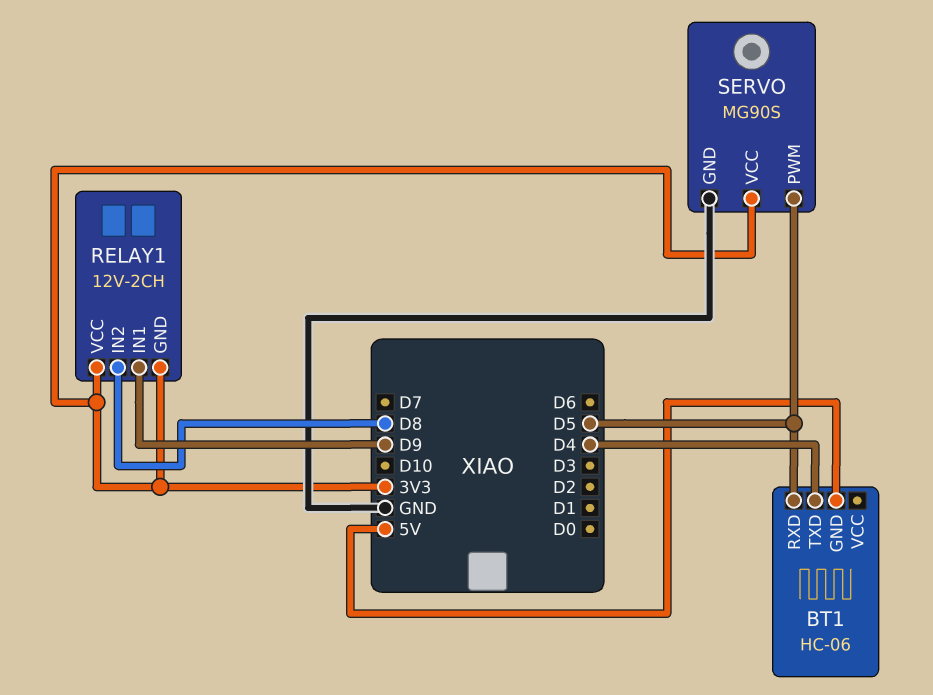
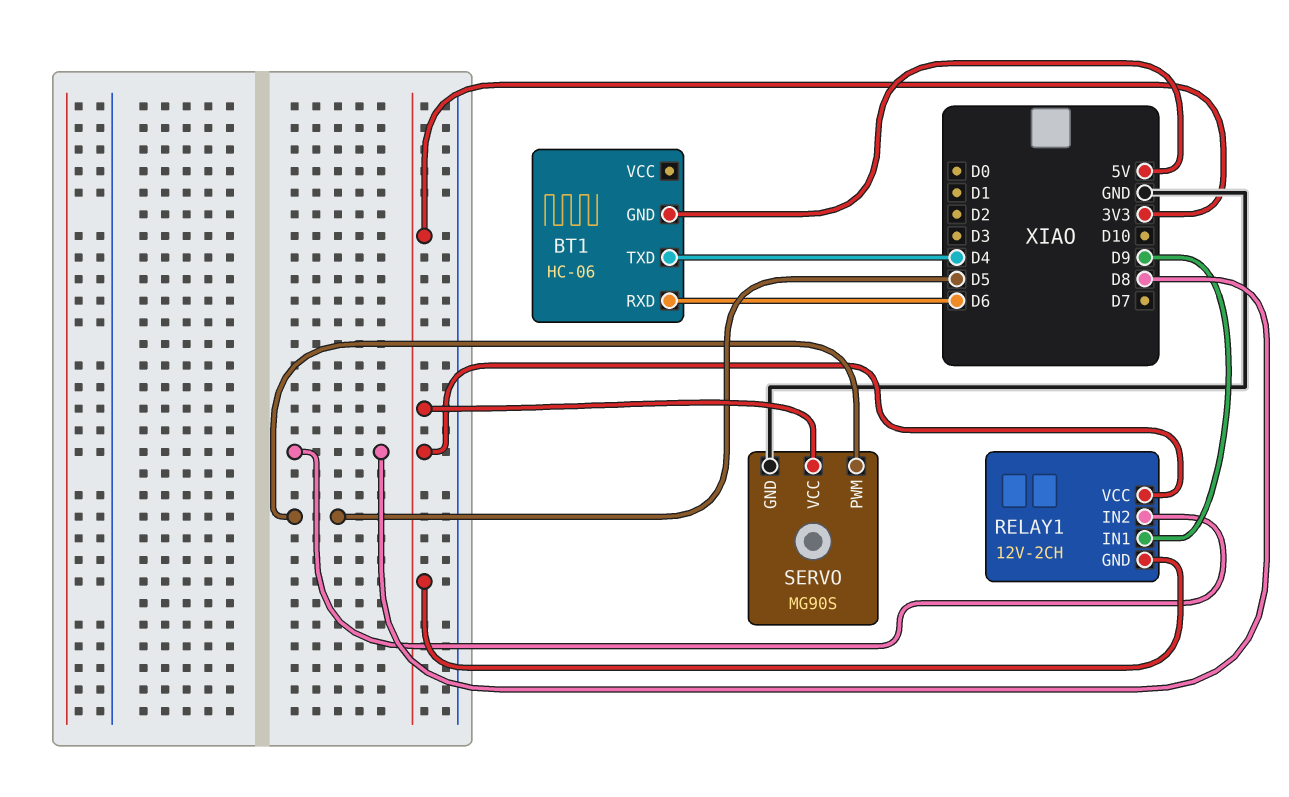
BT1 pin RXD: D5 -> D6

